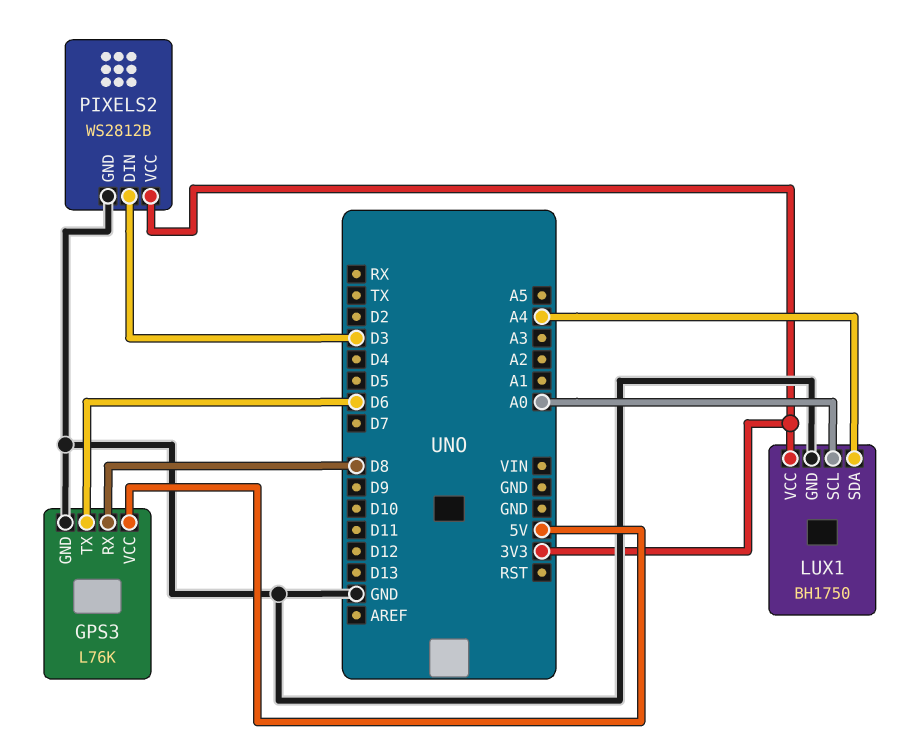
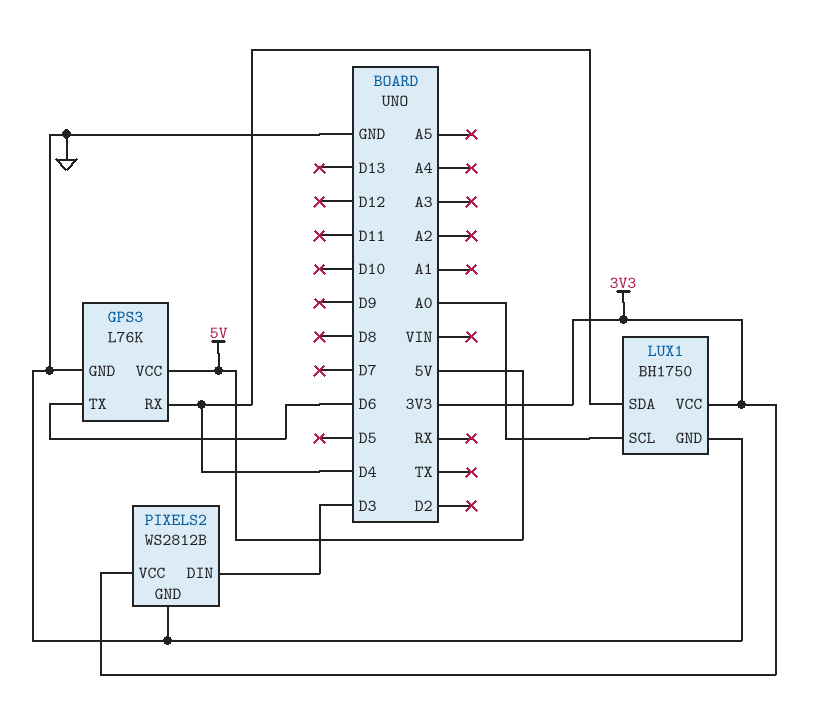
GPS3 pin RX: D8 -> D4
LUX1 pin SDA: A4 -> D4

